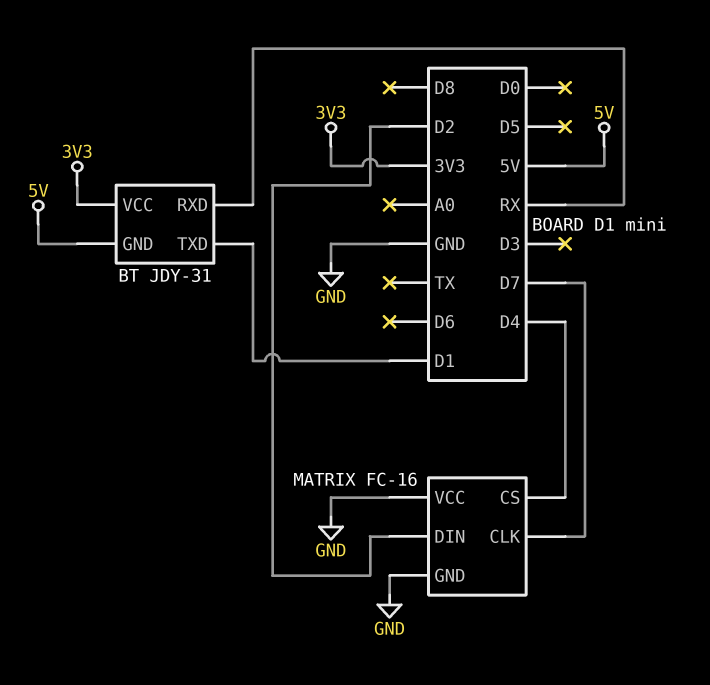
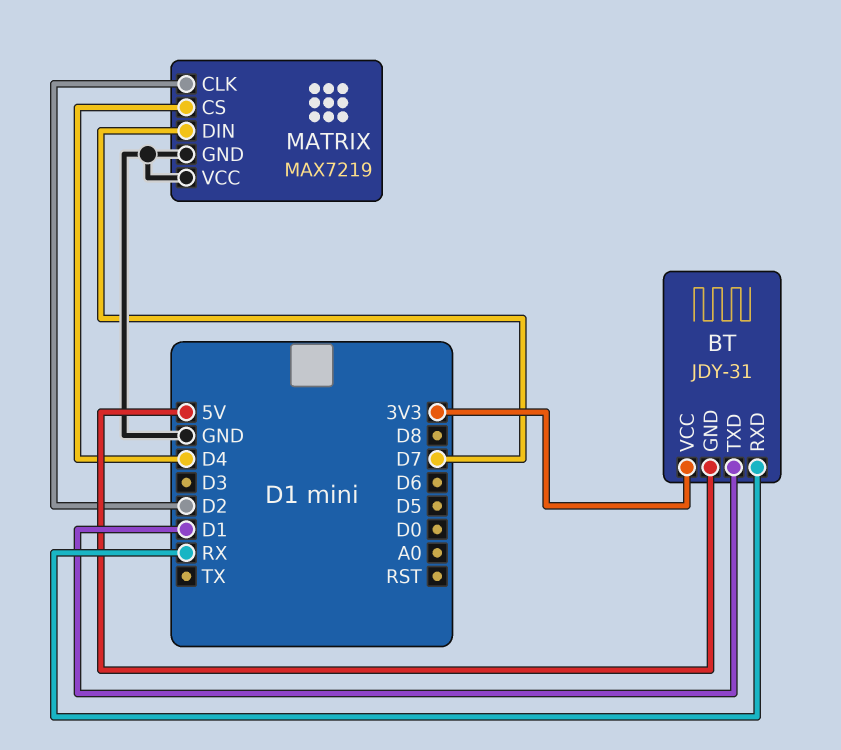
MATRIX: FC-16 -> MAX7219
MATRIX pin CLK: D7 -> D2
MATRIX pin DIN: D2 -> D7

